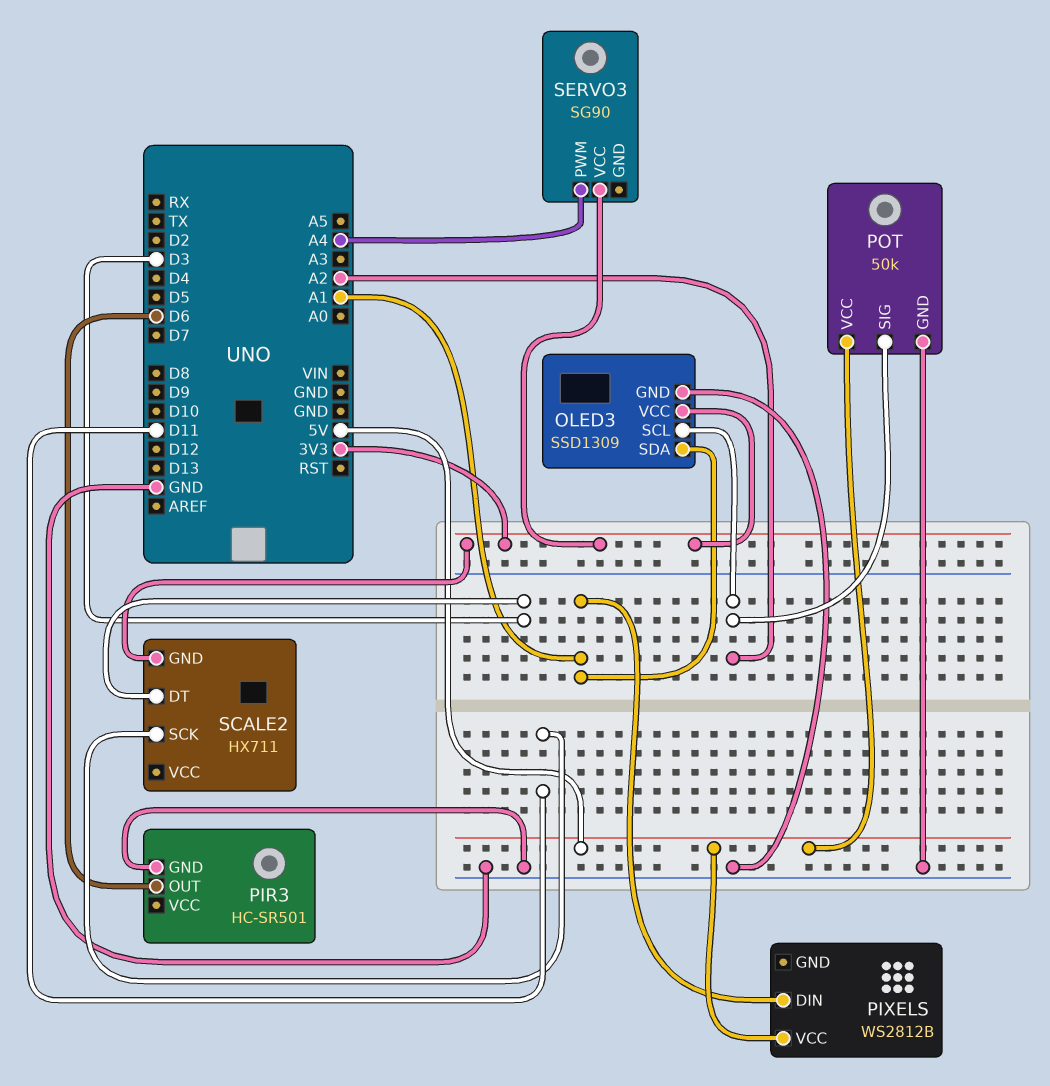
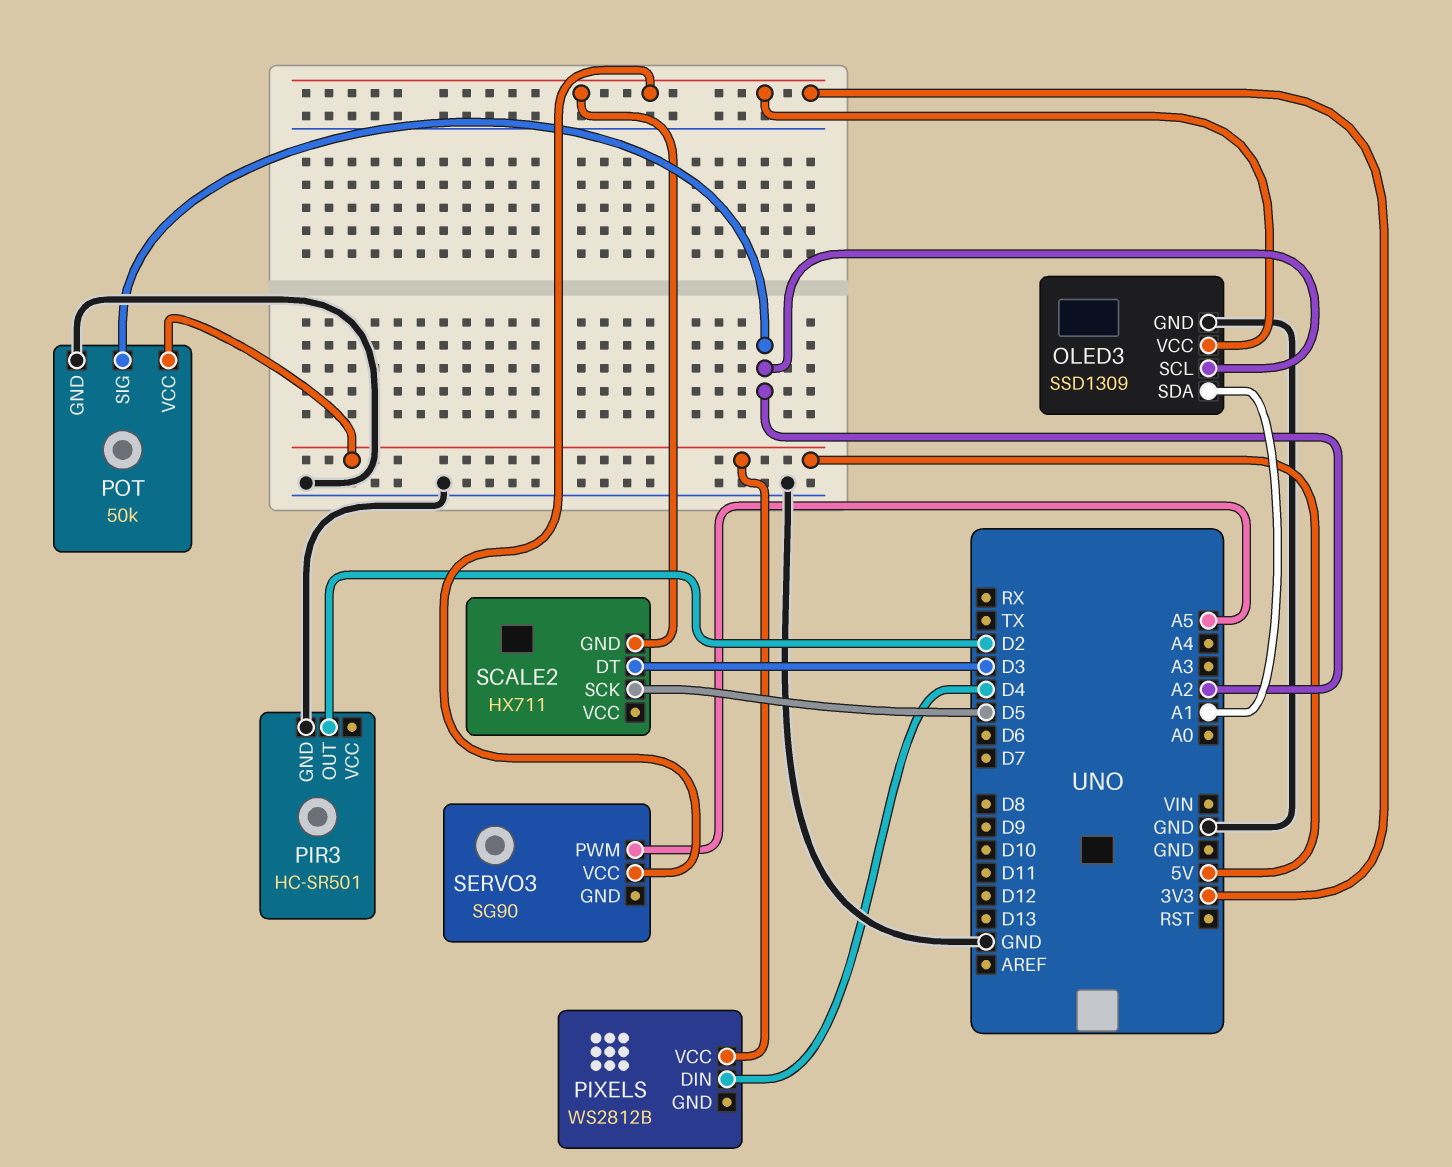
PIR3 pin OUT: D6 -> D2
PIXELS pin DIN: A1 -> D4
SCALE2 pin SCK: D11 -> D5
SERVO3 pin PWM: A4 -> A5

